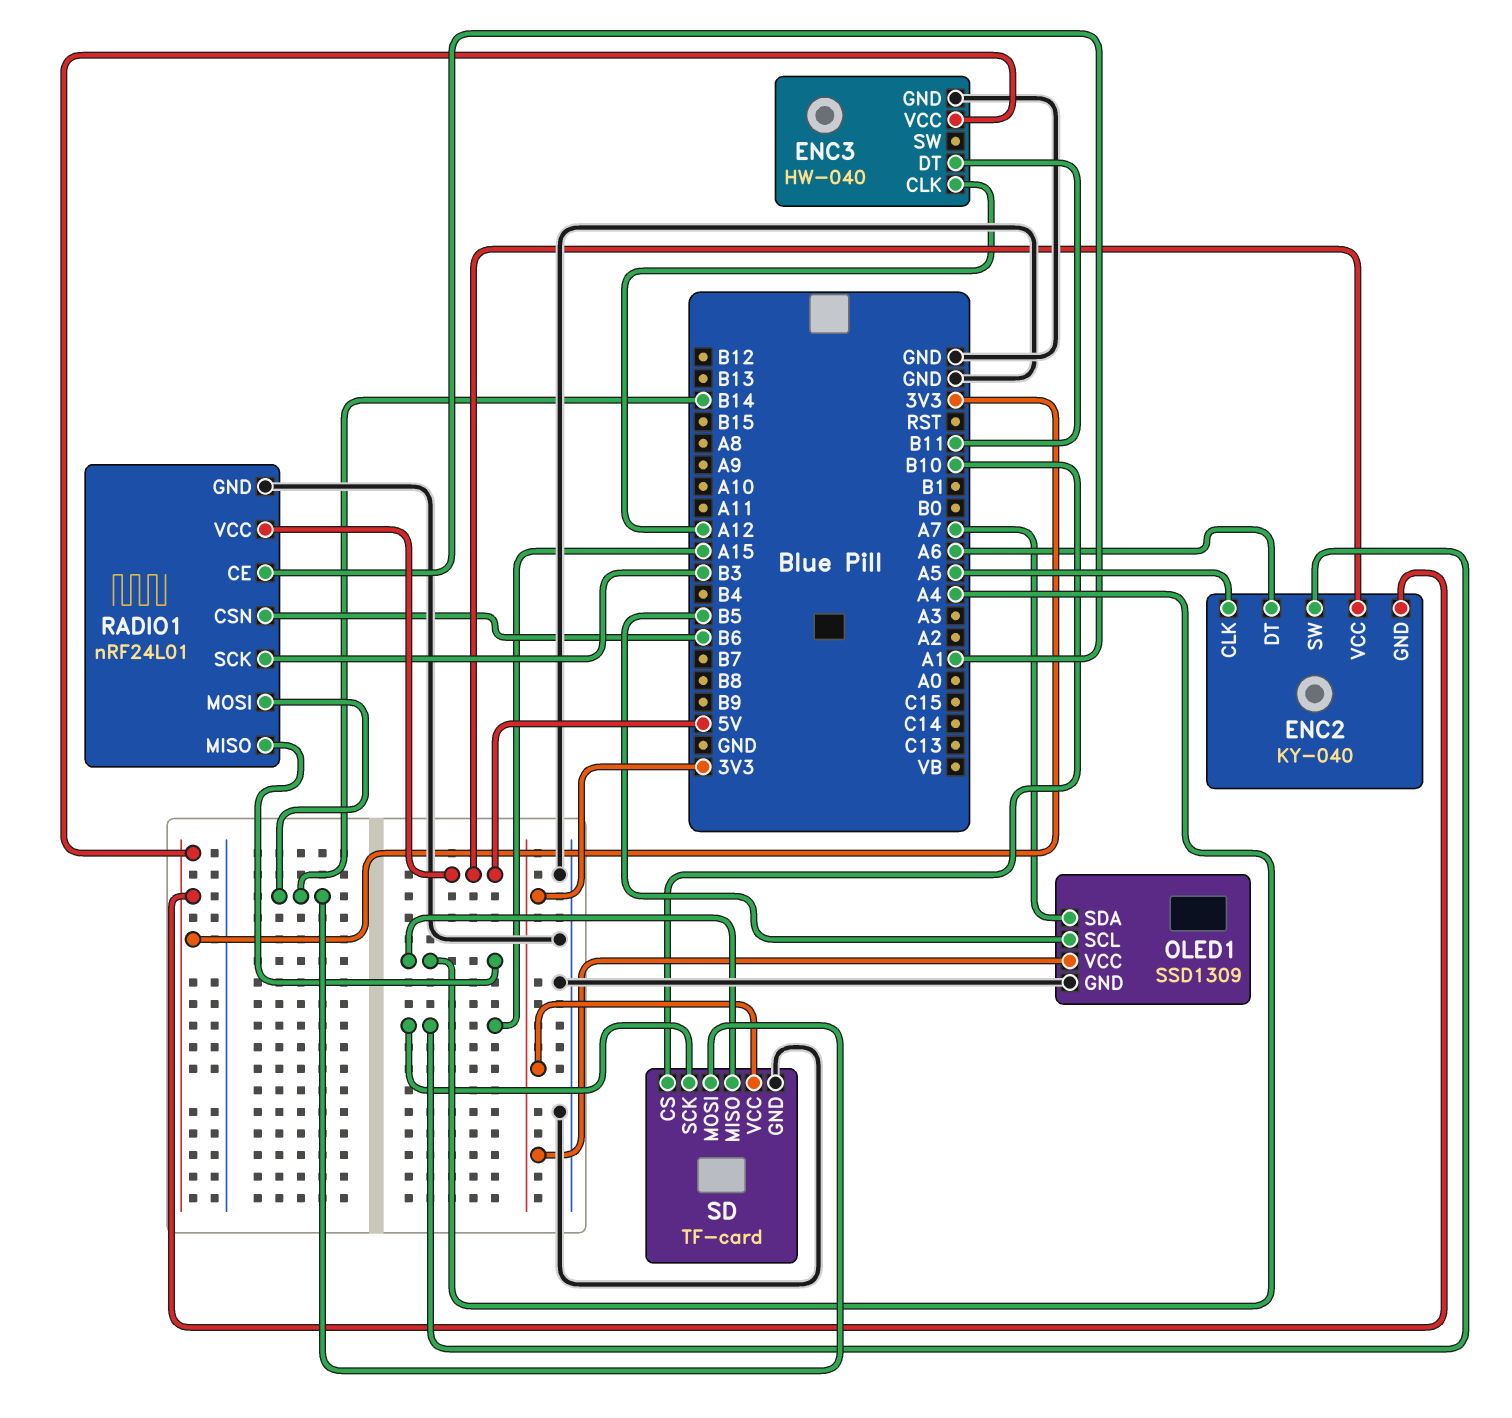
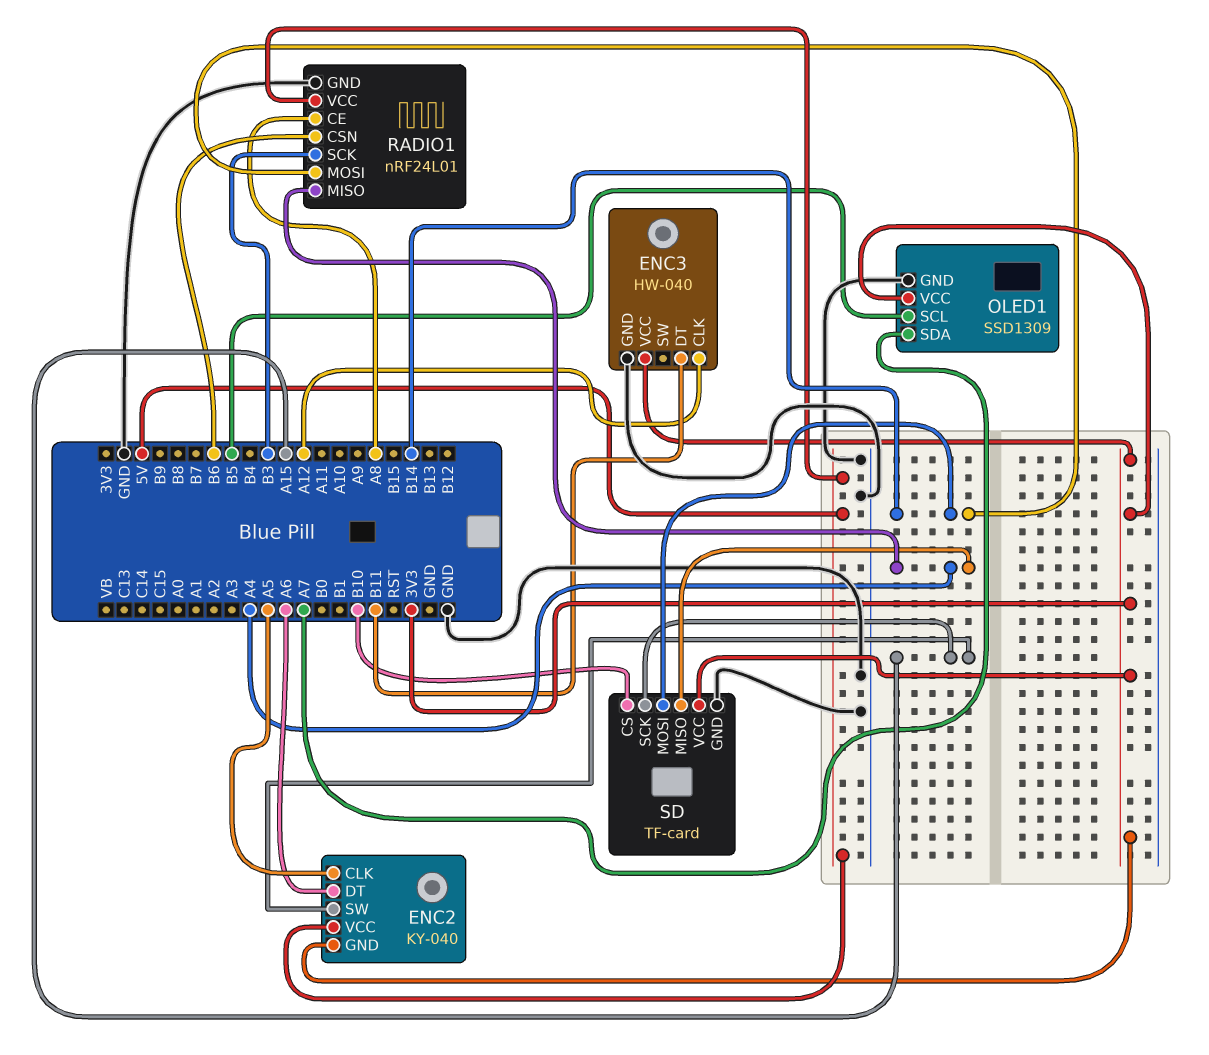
RADIO1 pin CE: A1 -> A8

